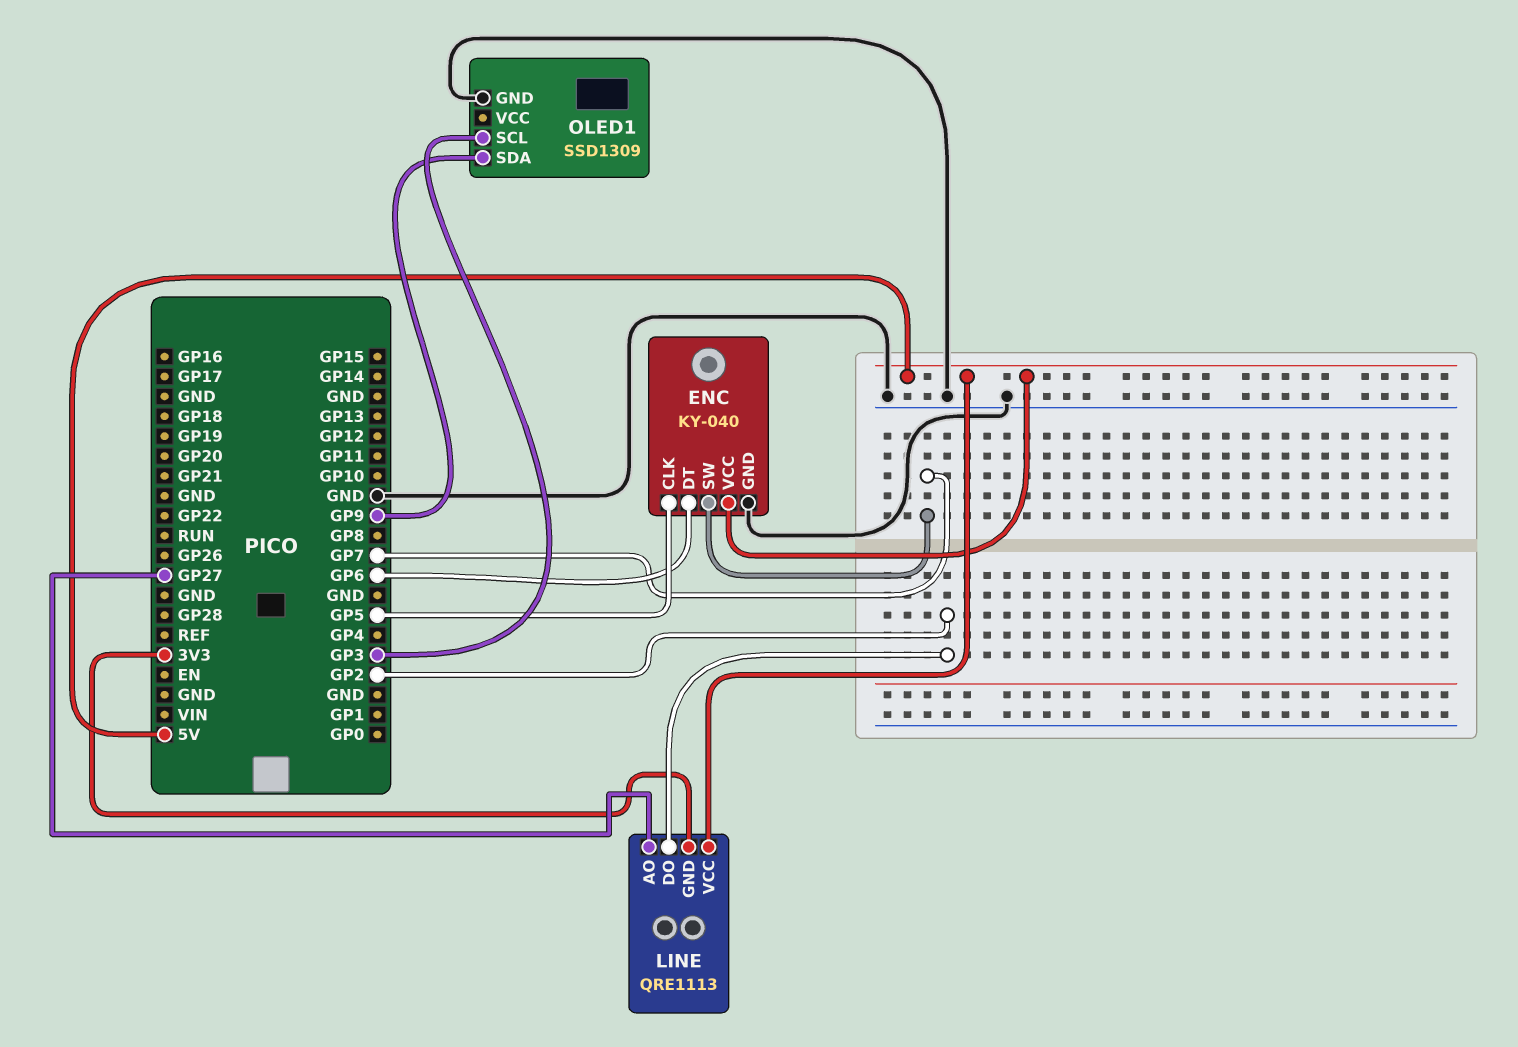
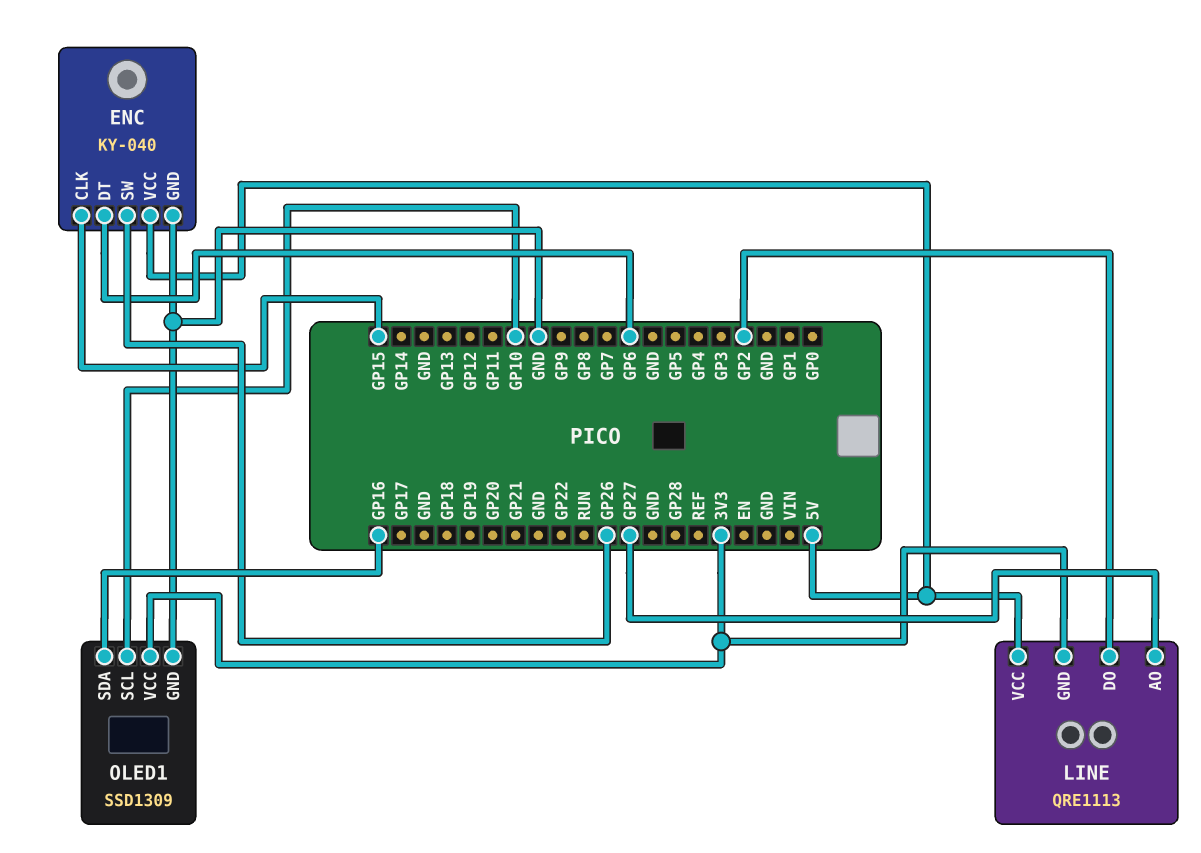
ENC pin CLK: GP5 -> GP15
ENC pin SW: GP7 -> GP26
OLED1 pin SCL: GP3 -> GP10
OLED1 pin SDA: GP9 -> GP16
OLED1 pin VCC: none -> 3V3

